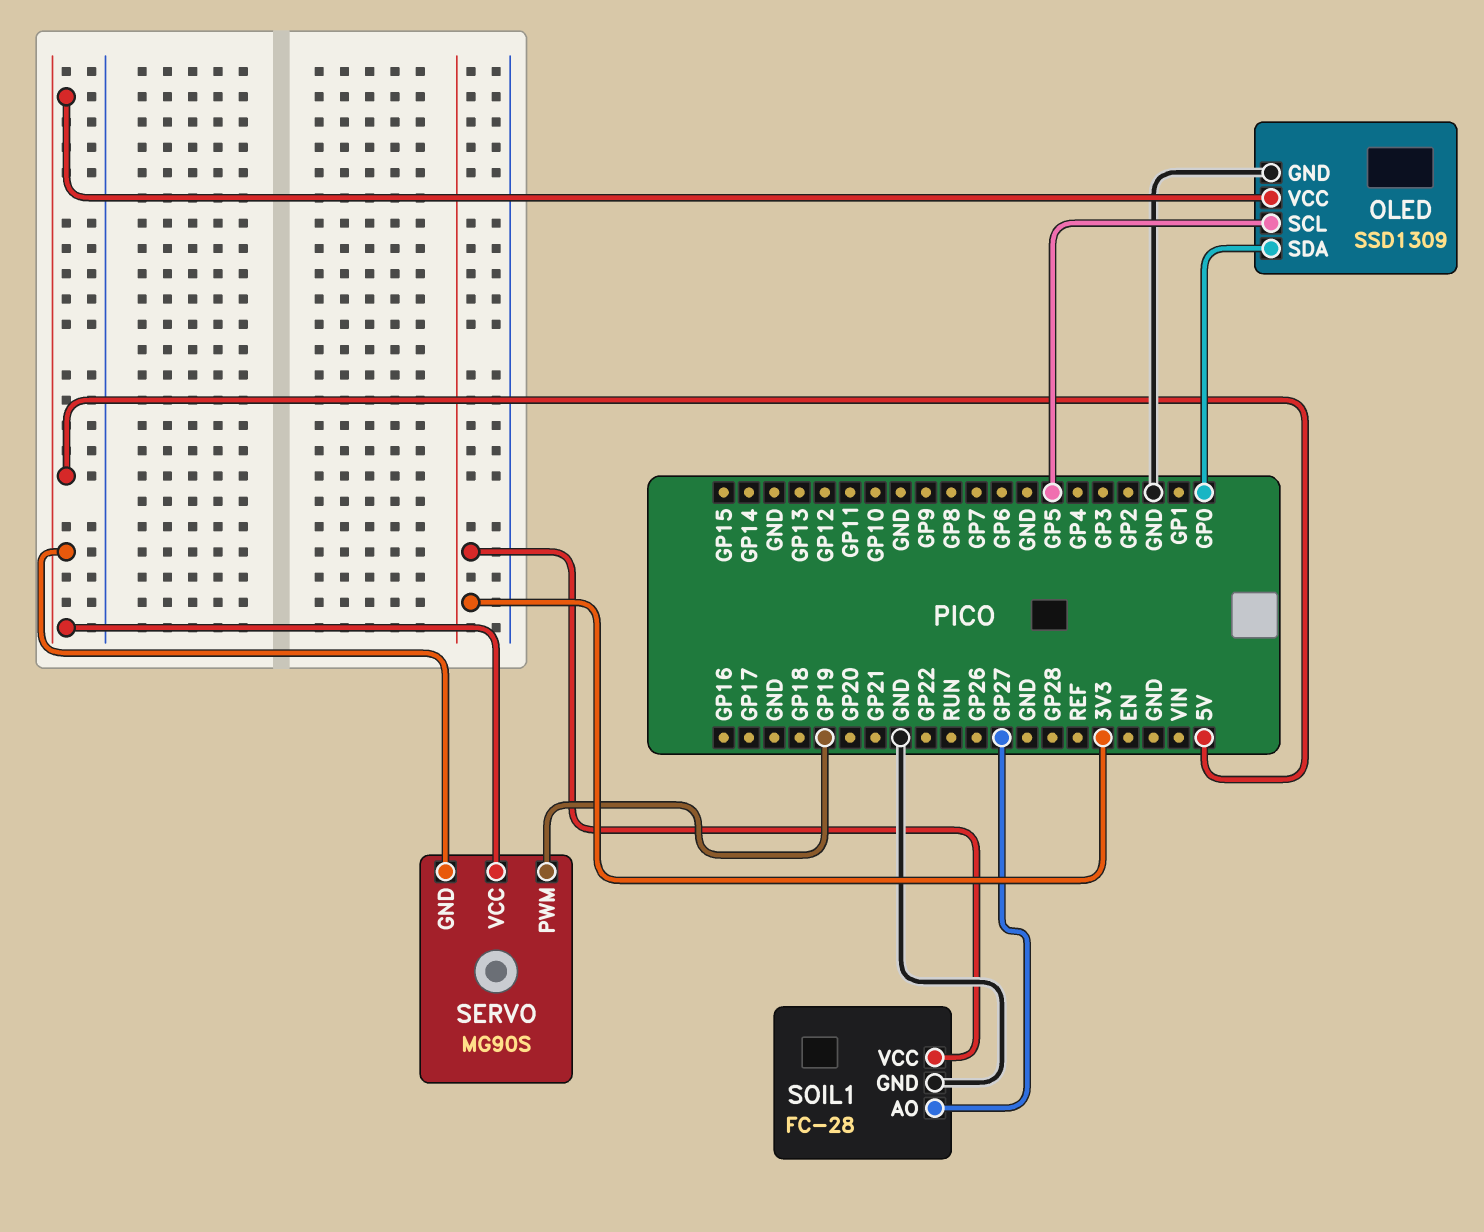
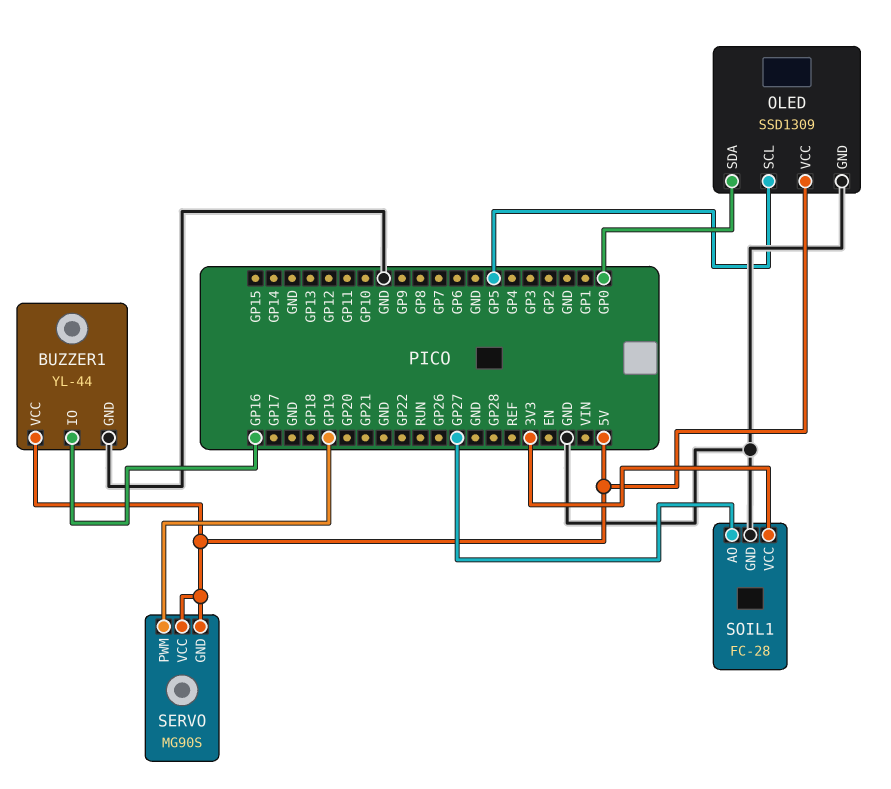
BUZZER1: none -> YL-44
BUZZER1 pin GND: none -> GND
BUZZER1 pin IO: none -> GP16
BUZZER1 pin VCC: none -> 5V

